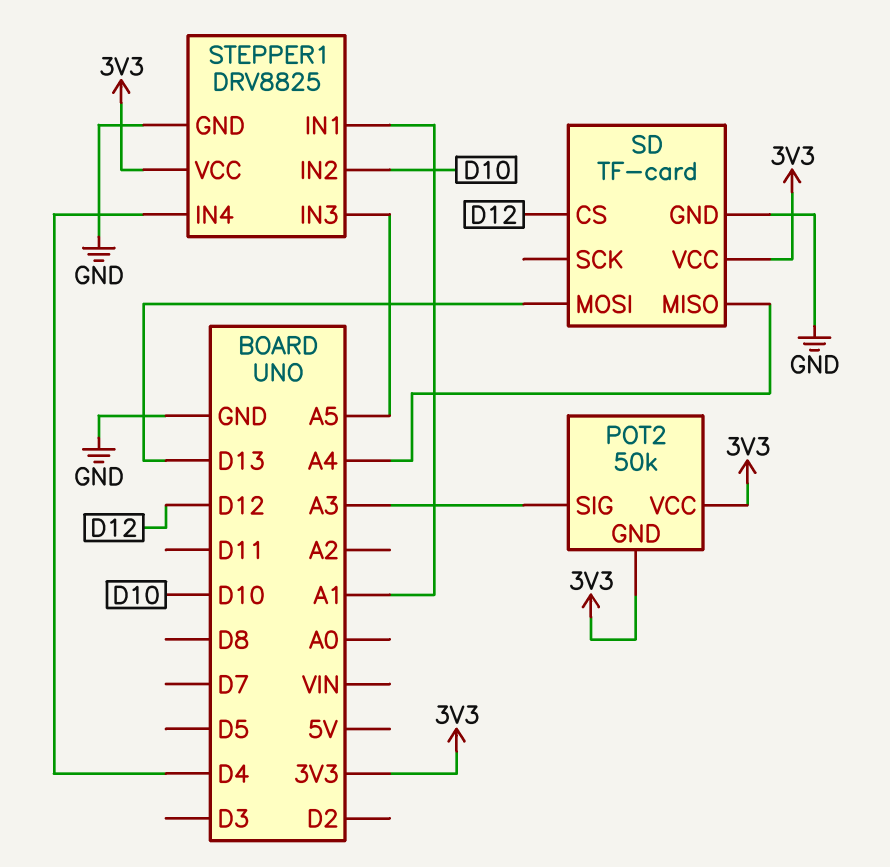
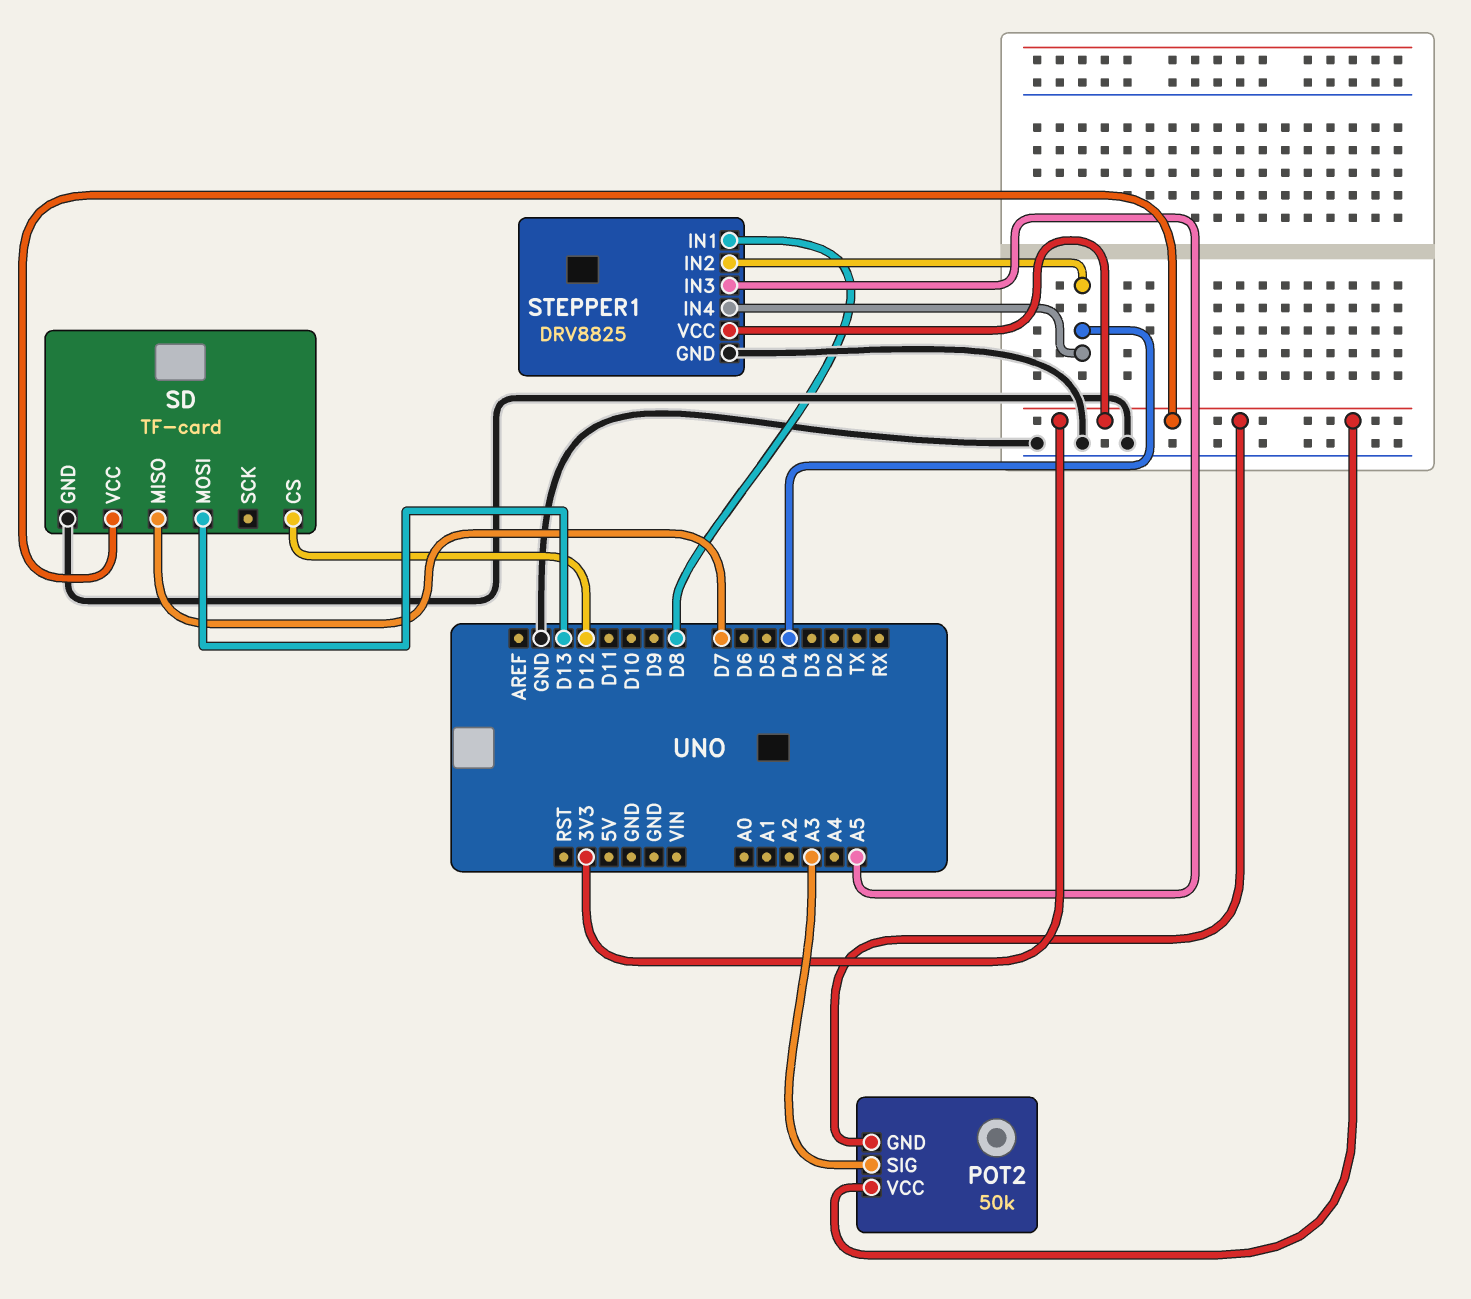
SD pin MISO: A4 -> D7
STEPPER1 pin IN1: A1 -> D8
STEPPER1 pin IN2: D10 -> D4

